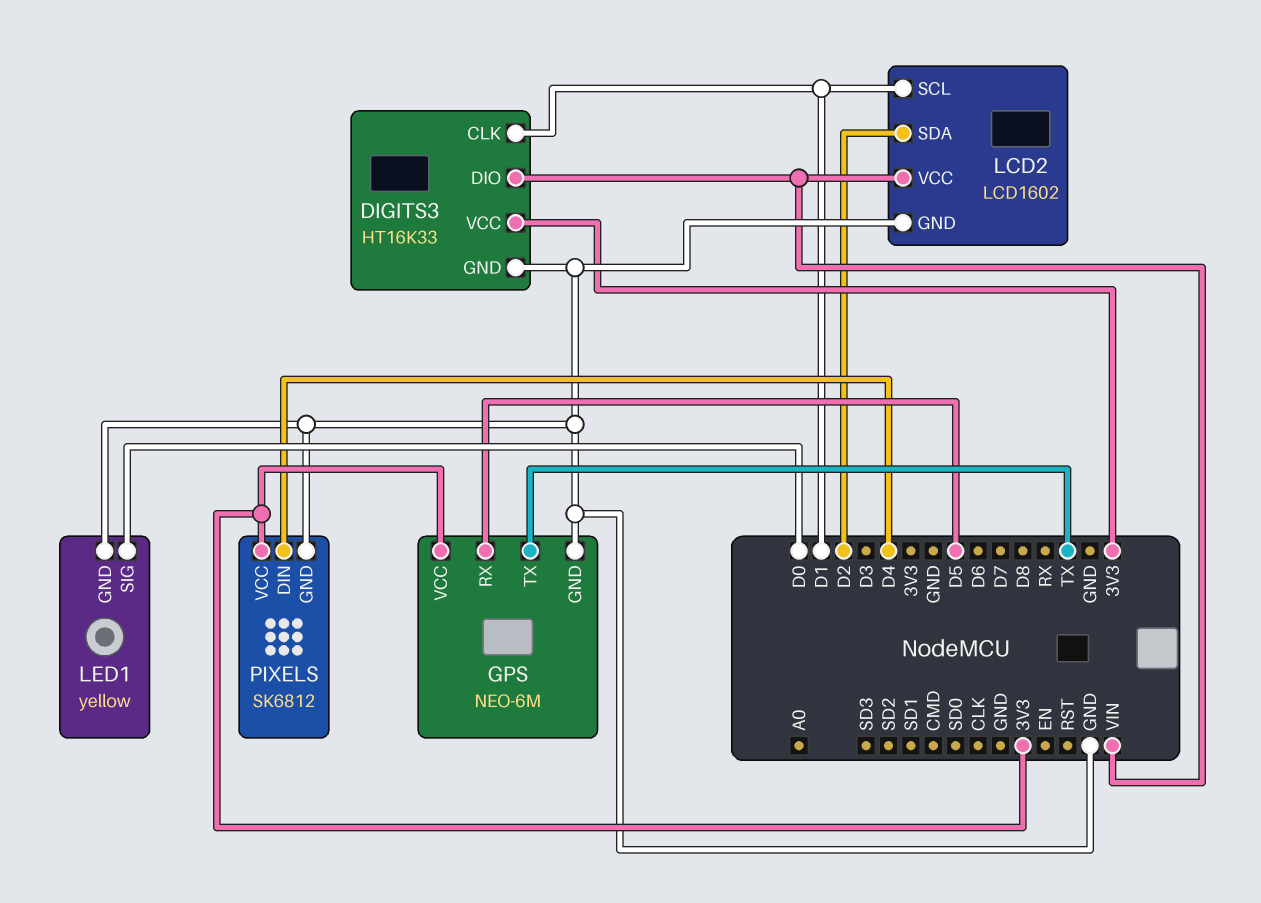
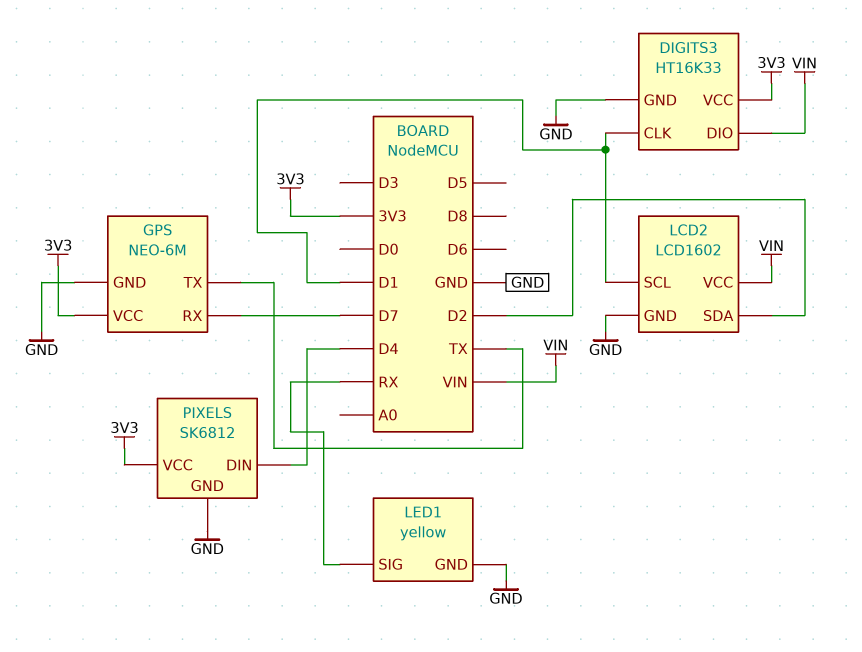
GPS pin RX: D5 -> D7
LED1 pin SIG: D0 -> RX

